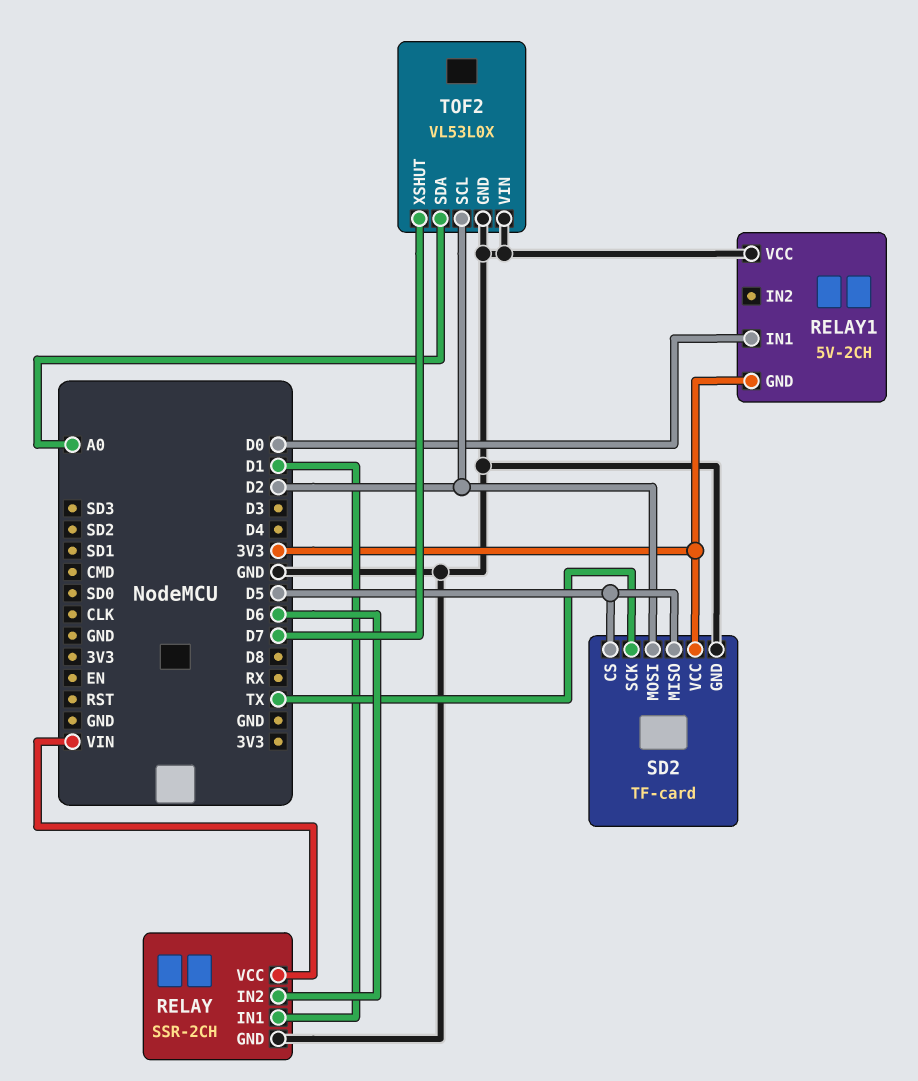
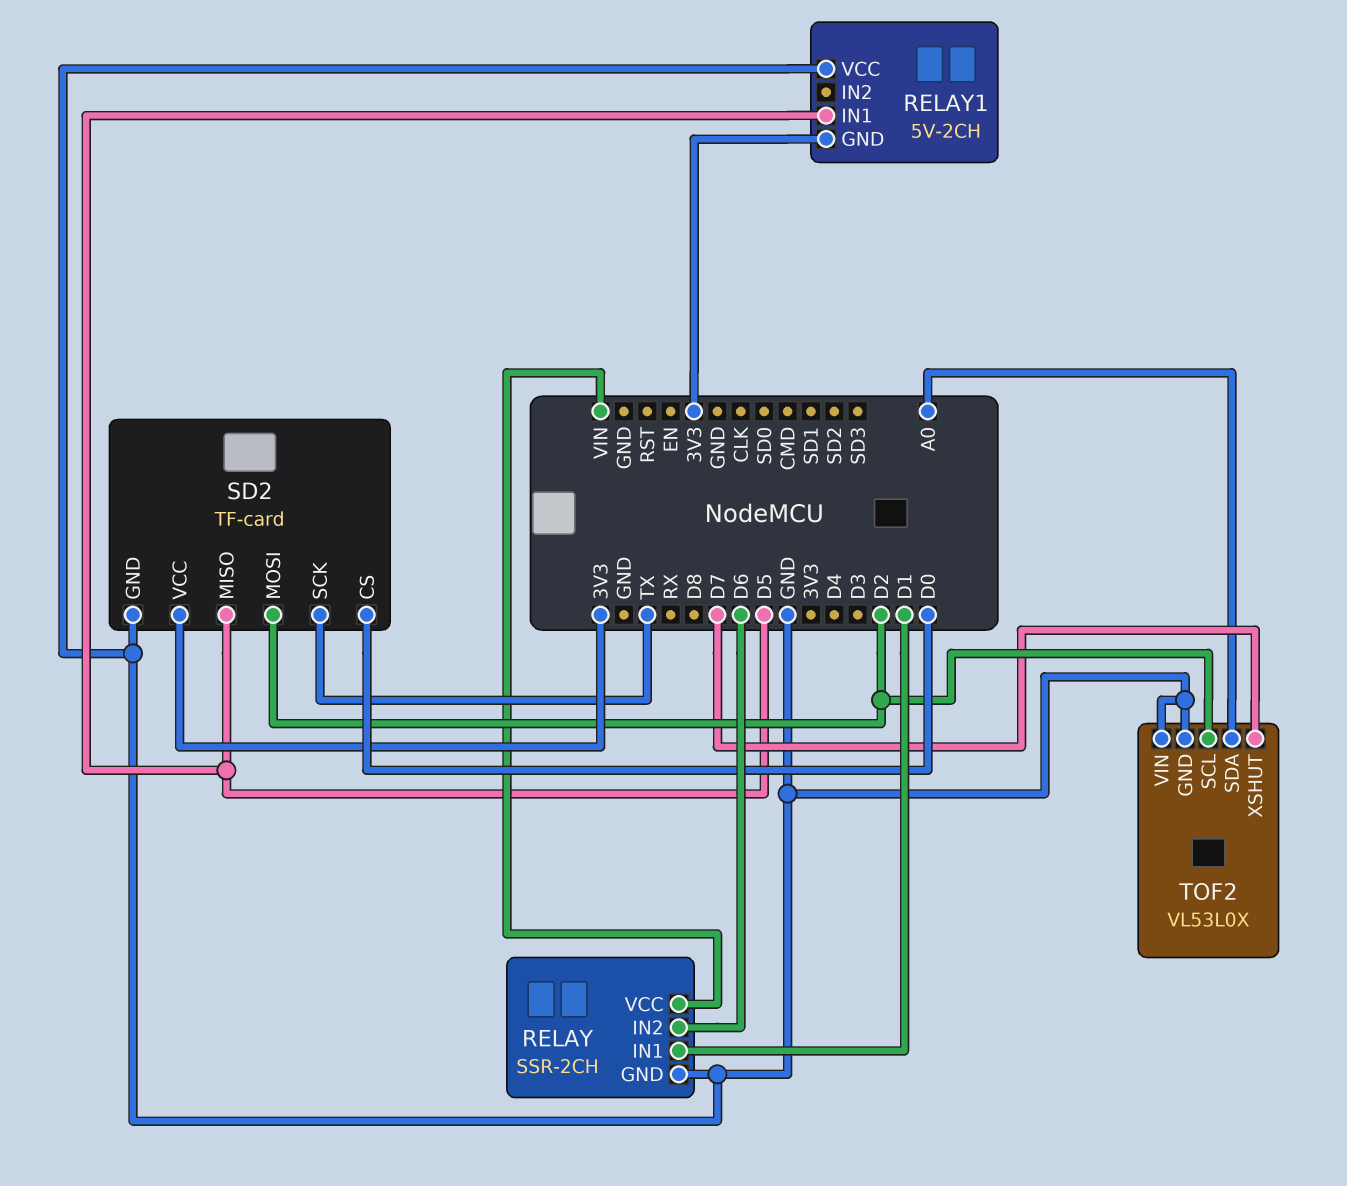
RELAY1 pin IN1: D0 -> D5
SD2 pin CS: D5 -> D0

